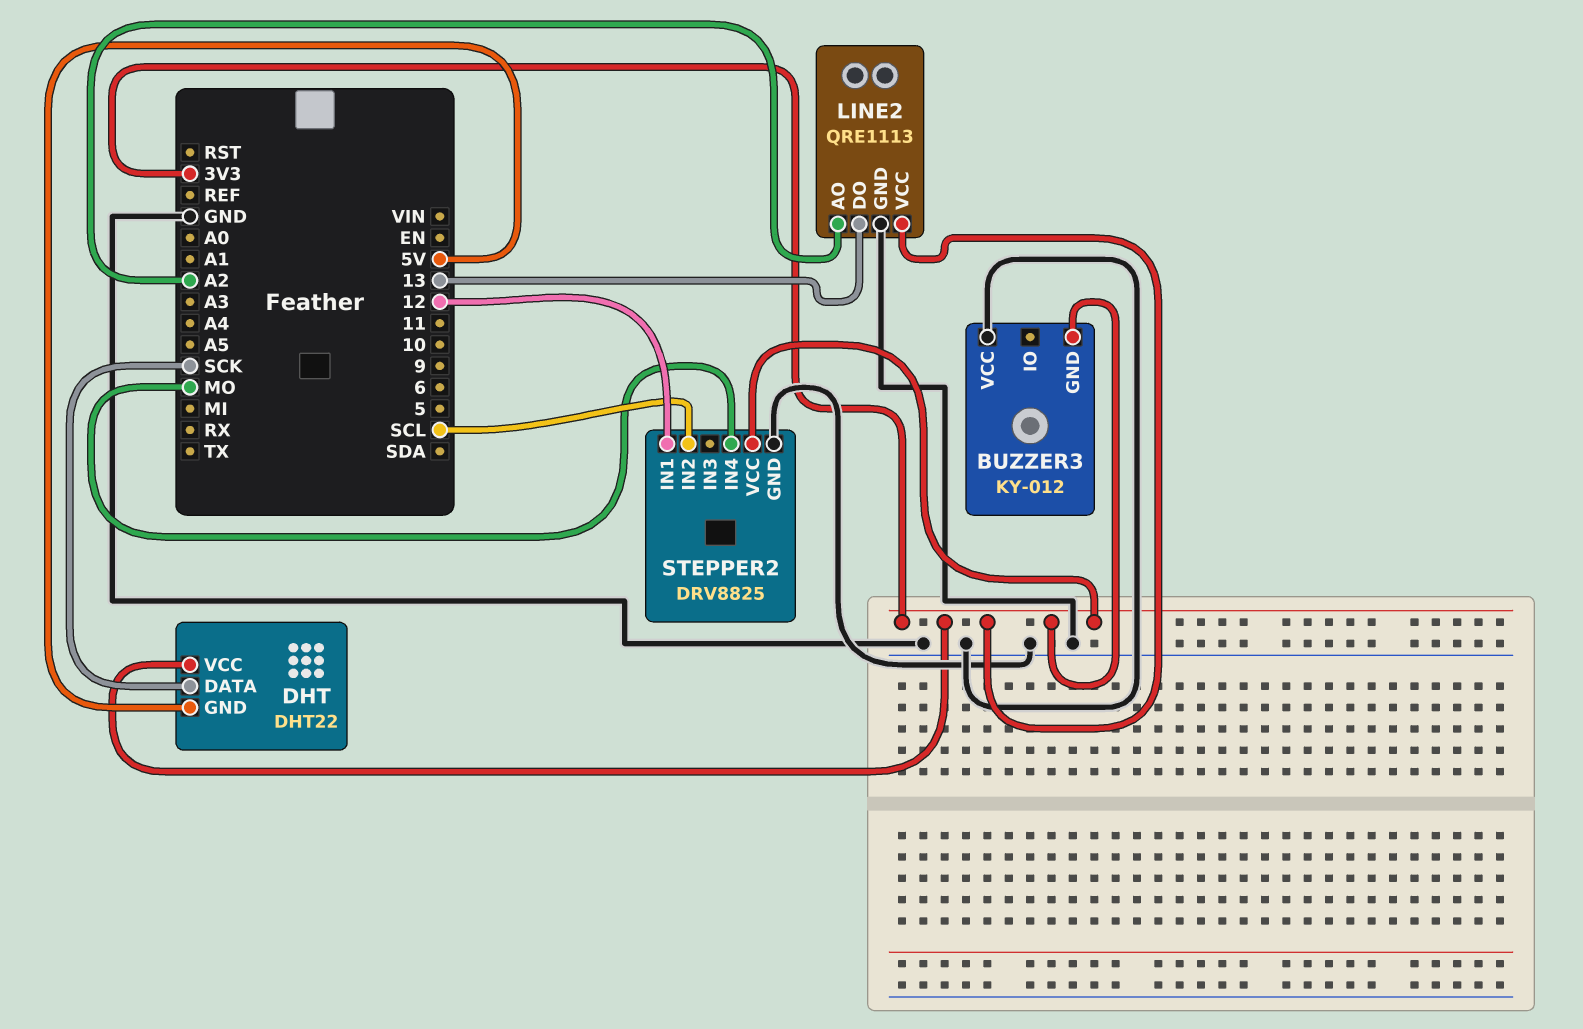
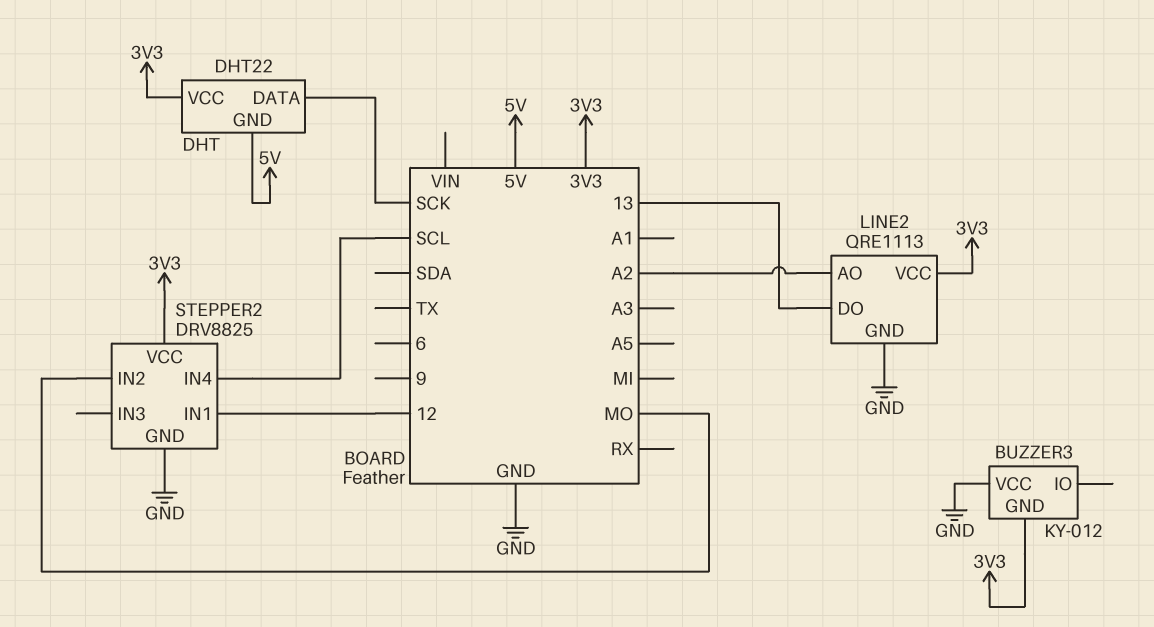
STEPPER2 pin IN2: SCL -> MO
STEPPER2 pin IN4: MO -> SCL

